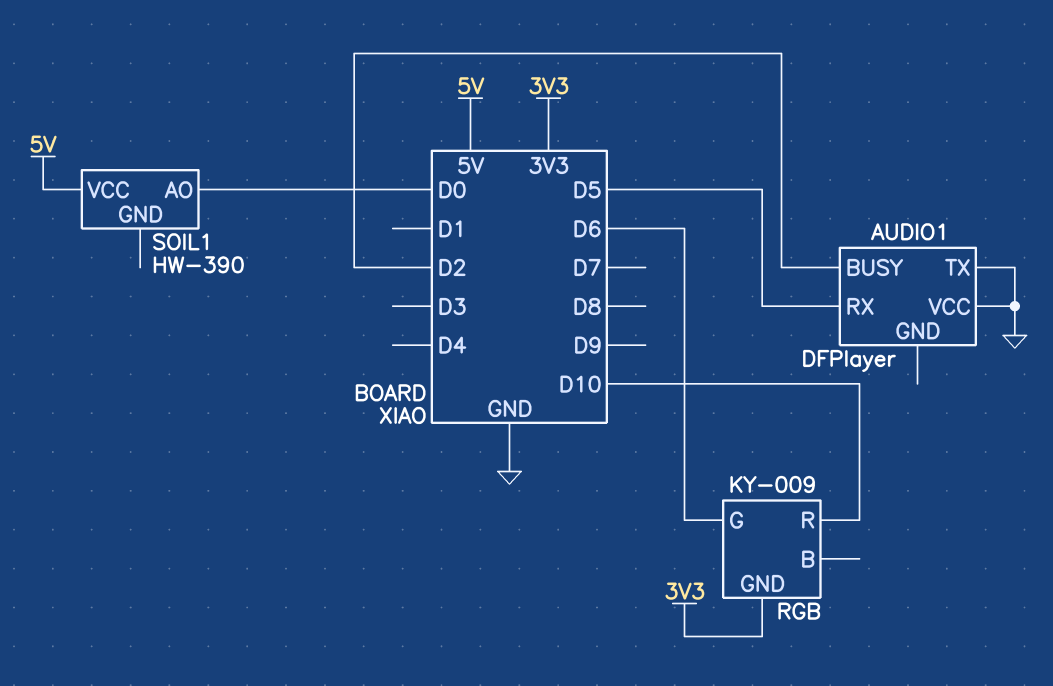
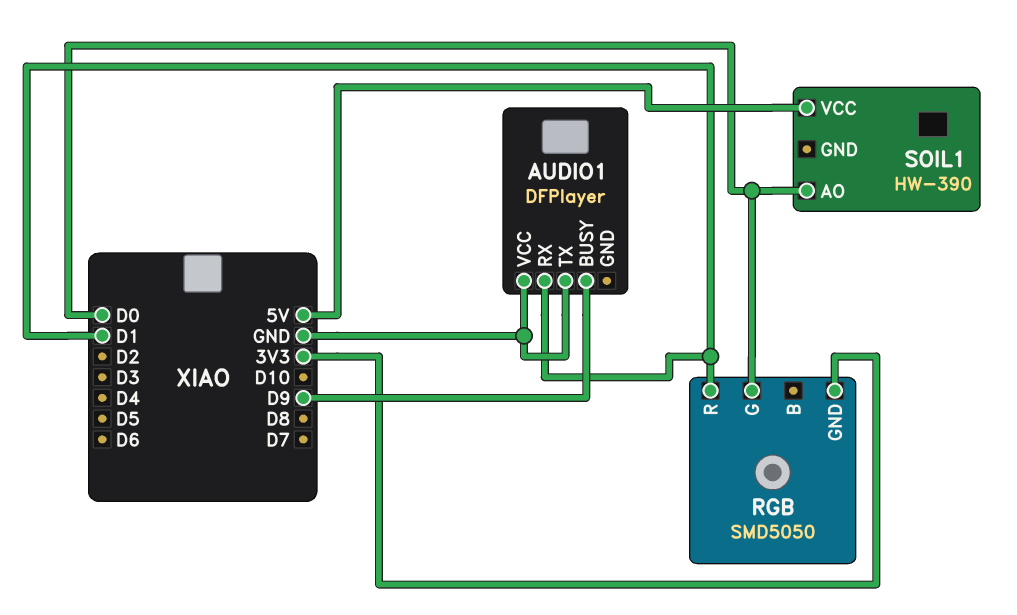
AUDIO1 pin BUSY: D2 -> D9
AUDIO1 pin RX: D5 -> D1
RGB: KY-009 -> SMD5050
RGB pin G: D6 -> D0
RGB pin R: D10 -> D1

